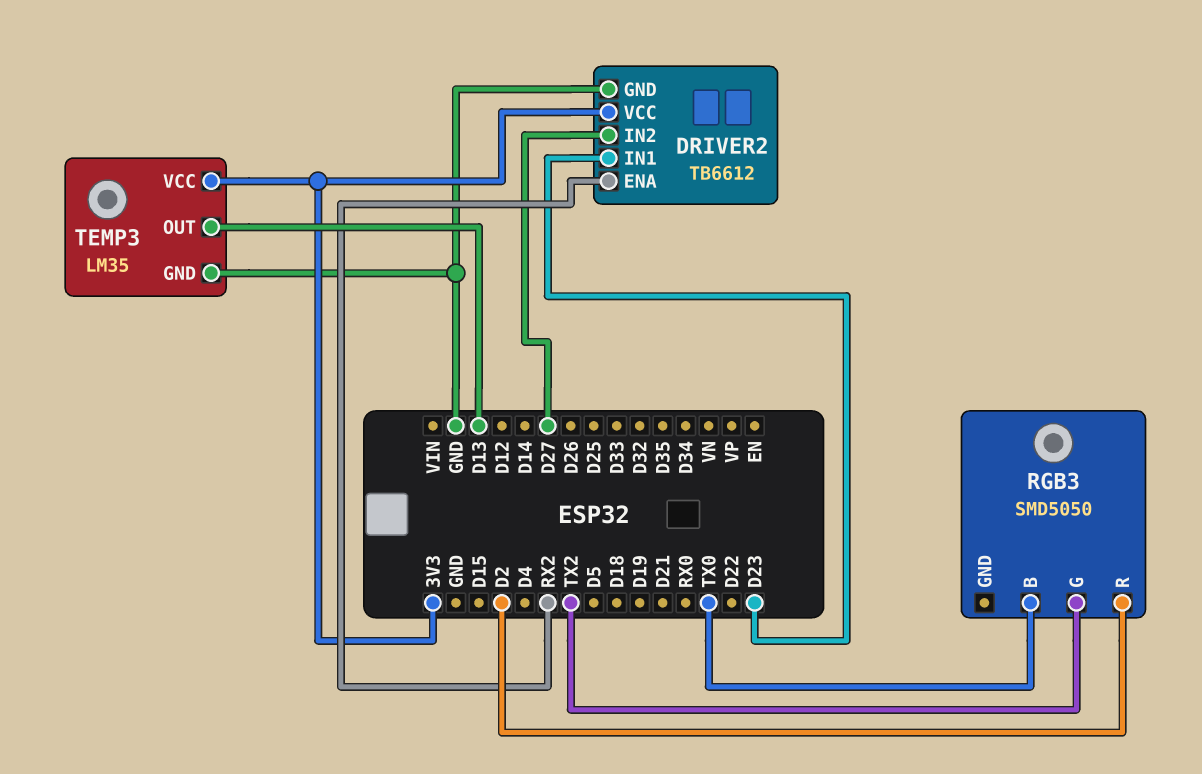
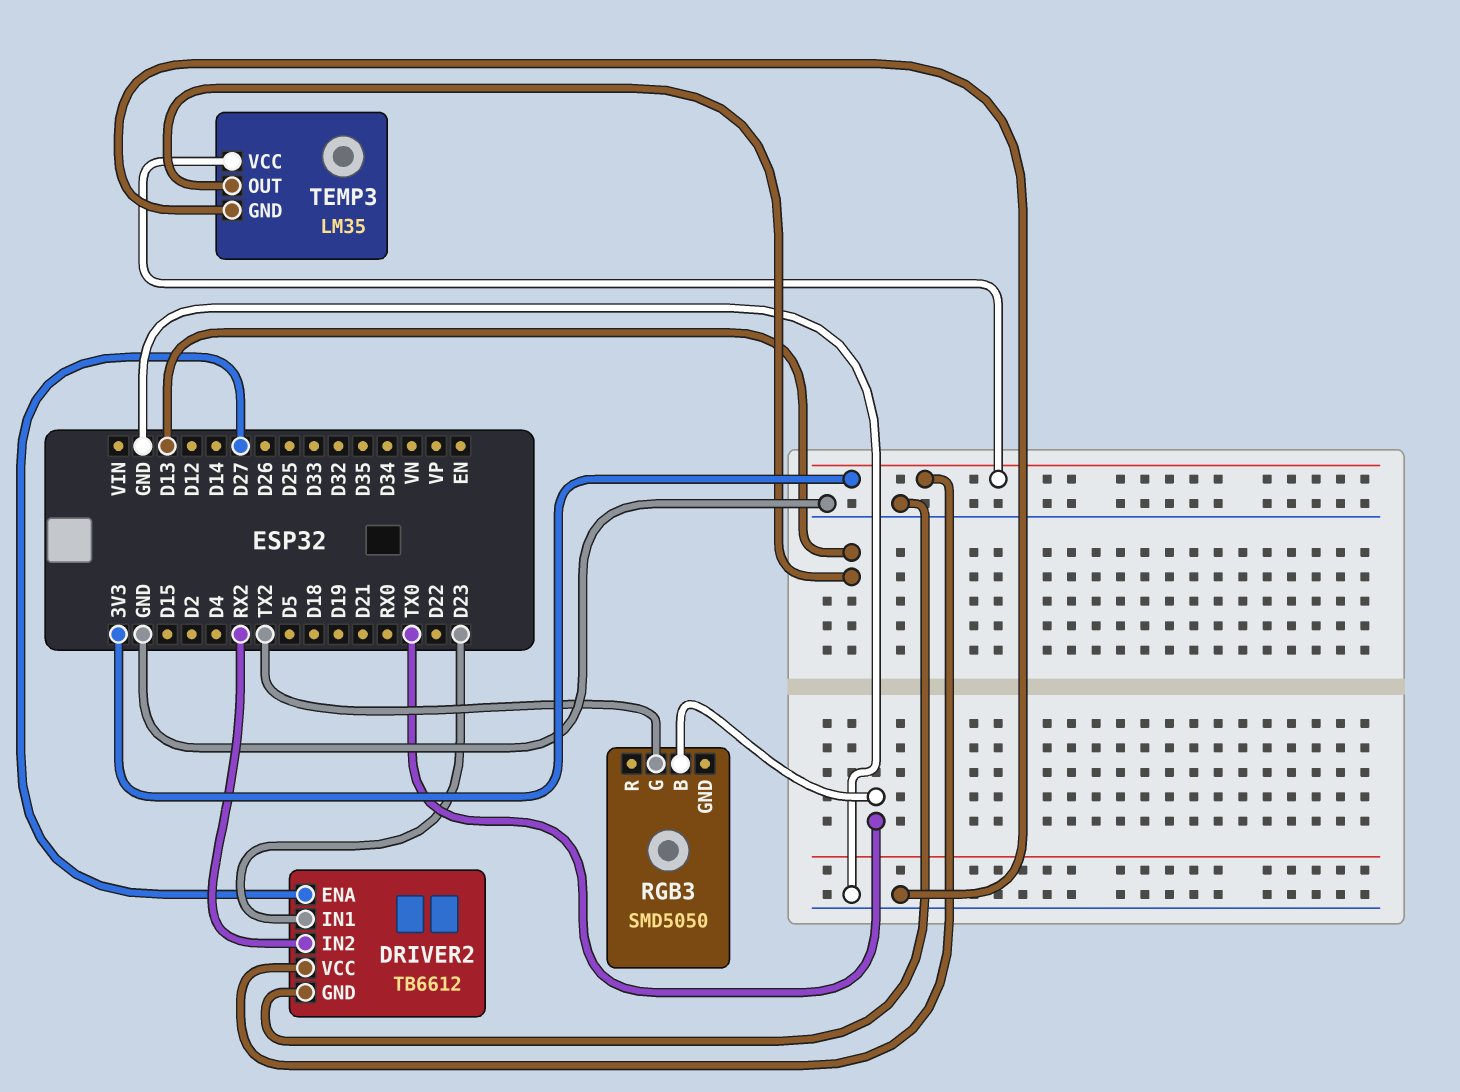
DRIVER2 pin ENA: RX2 -> D27
DRIVER2 pin IN2: D27 -> RX2
RGB3 pin R: D2 -> none

